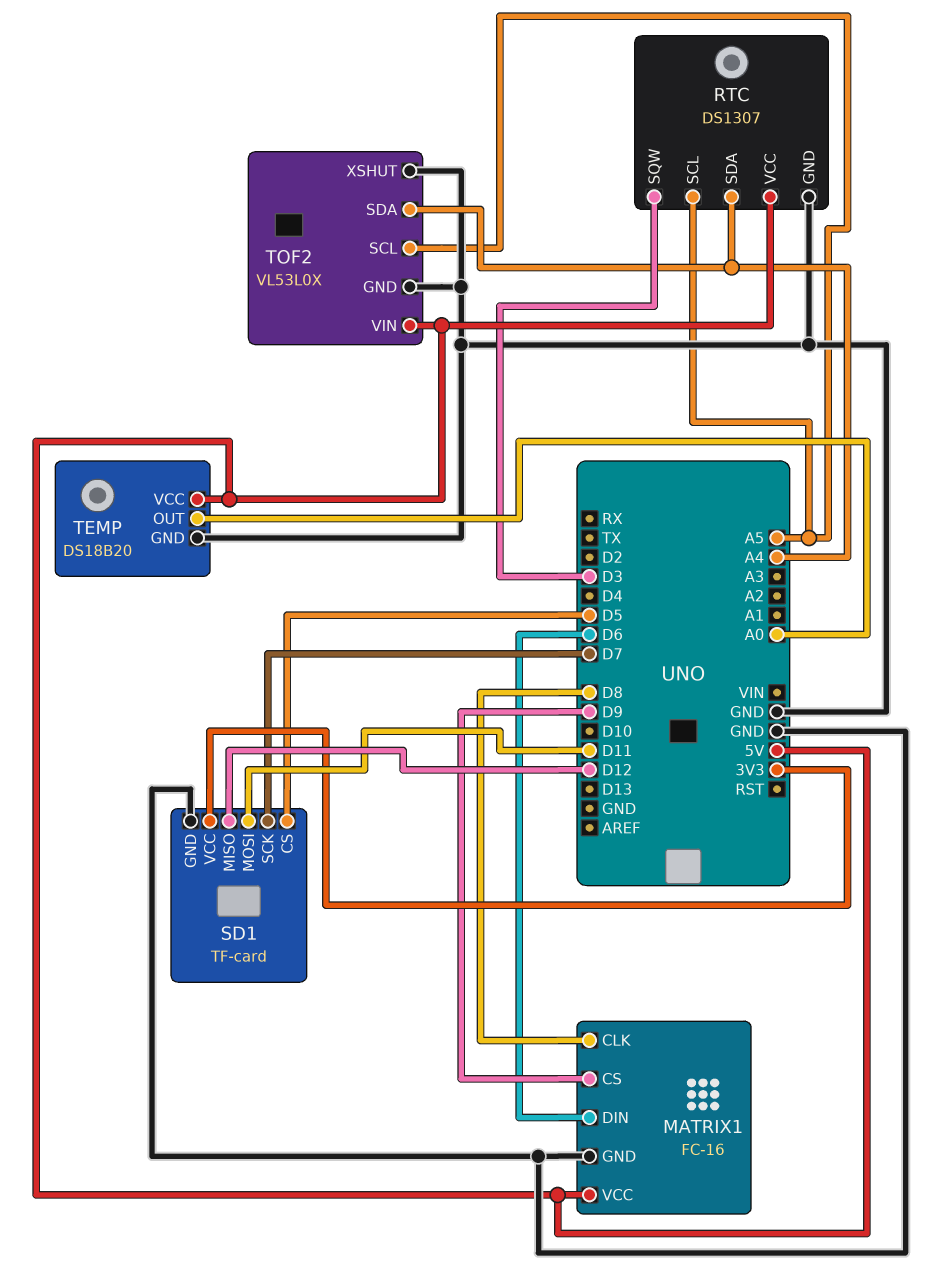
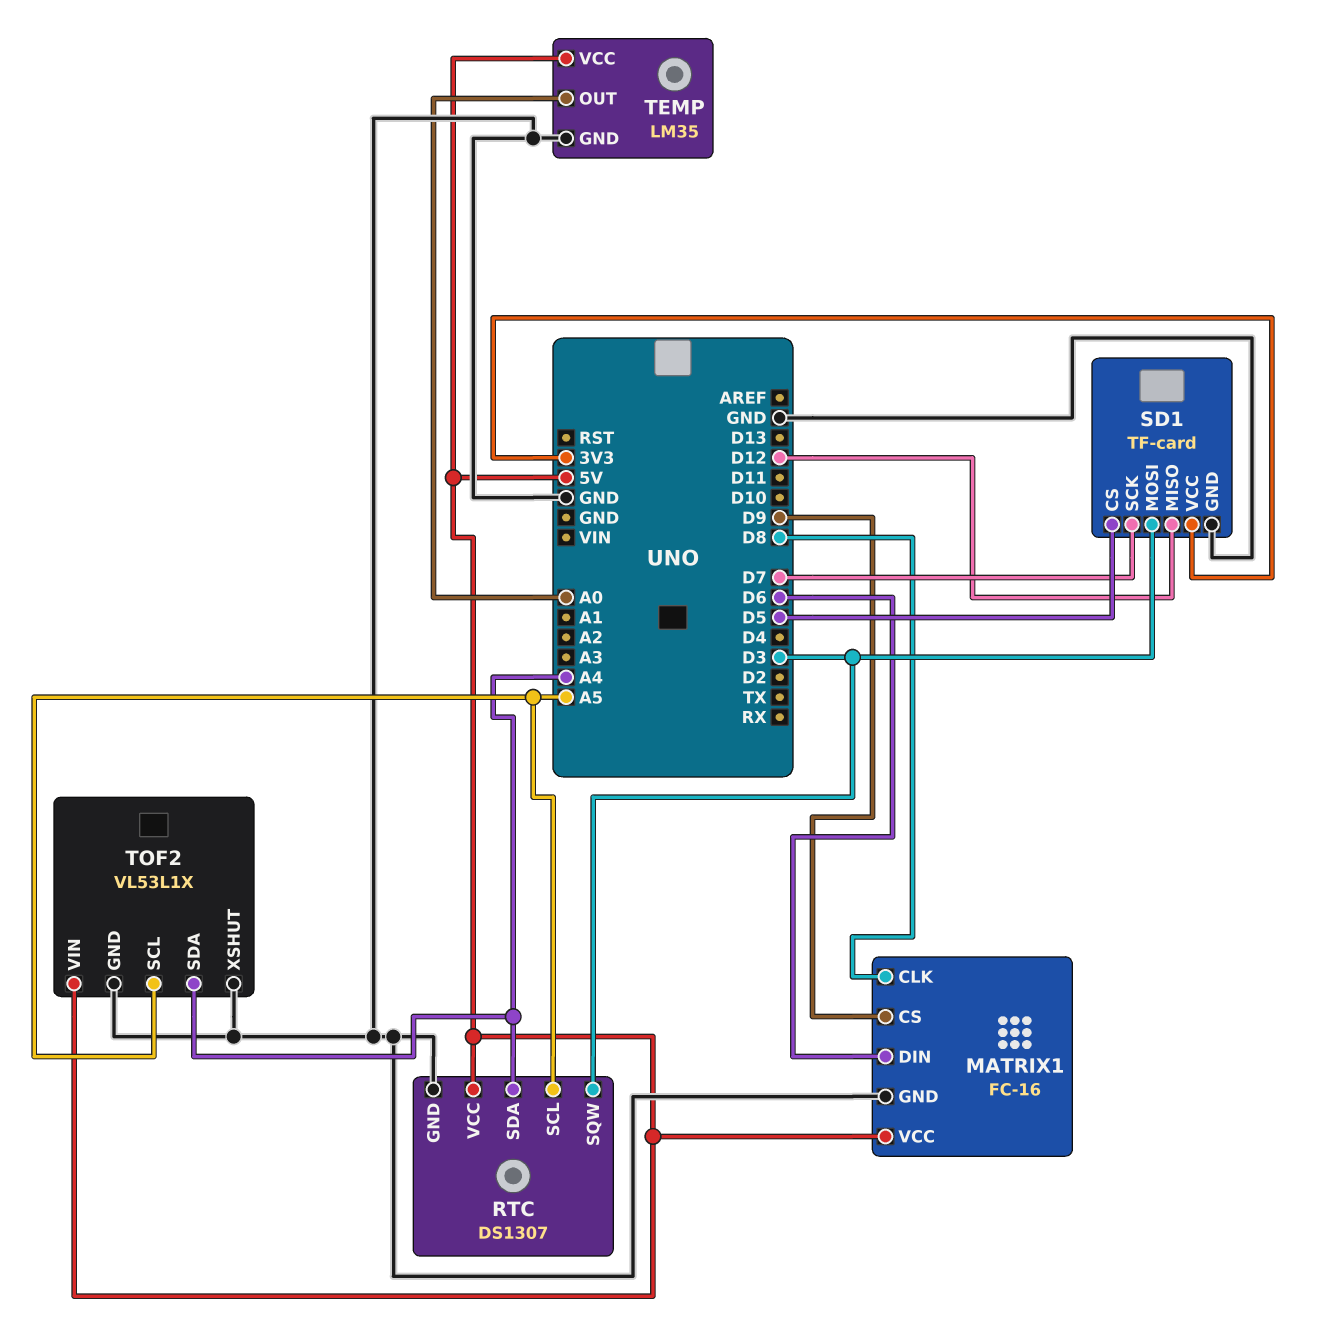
SD1 pin MOSI: D11 -> D3
TEMP: DS18B20 -> LM35
TOF2: VL53L0X -> VL53L1X

